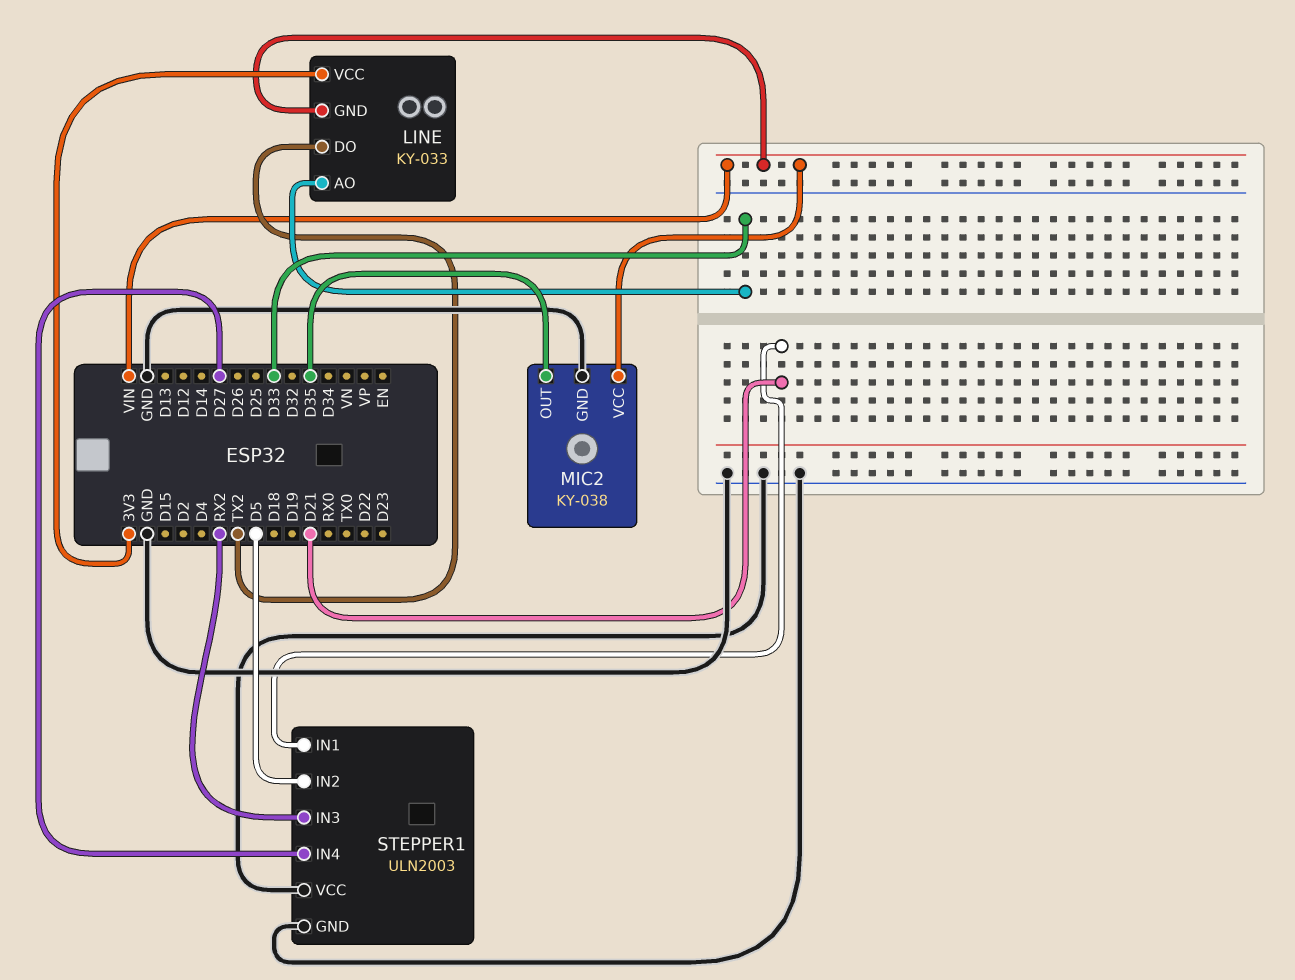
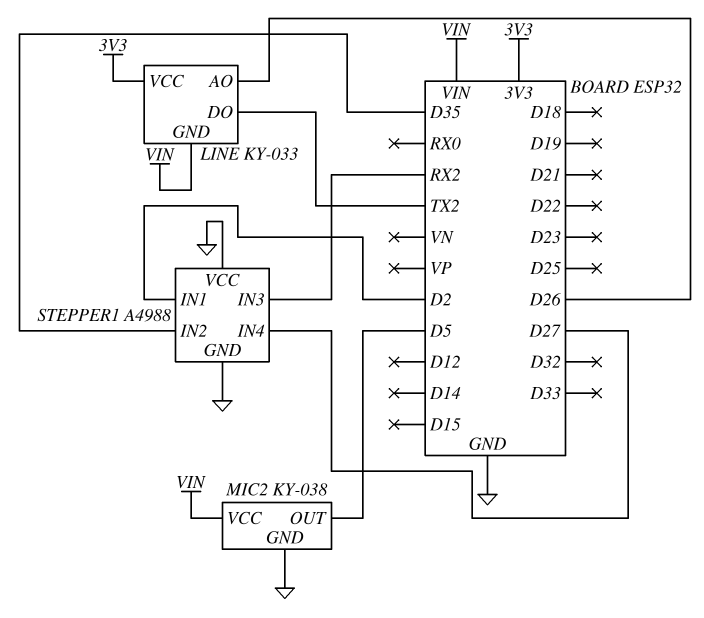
LINE pin AO: D33 -> D26
MIC2 pin OUT: D35 -> D5
STEPPER1: ULN2003 -> A4988
STEPPER1 pin IN1: D21 -> D2
STEPPER1 pin IN2: D5 -> D35

